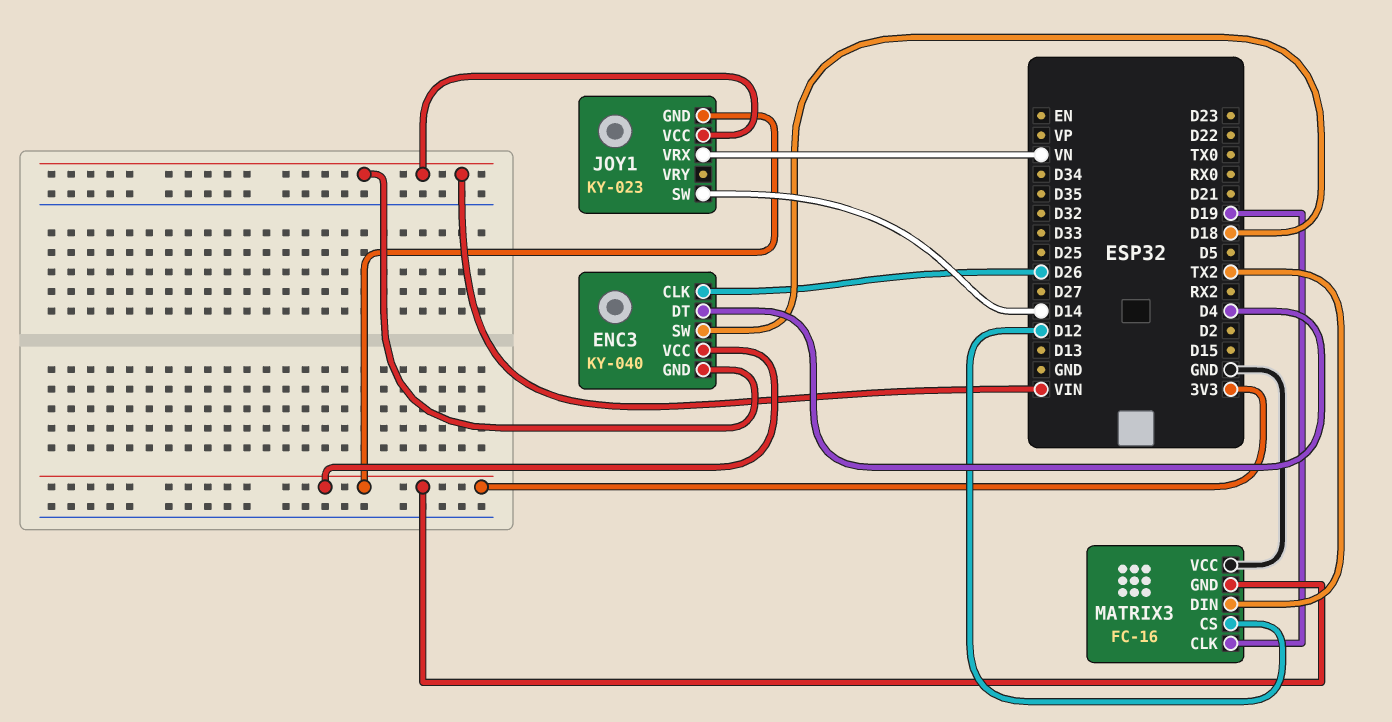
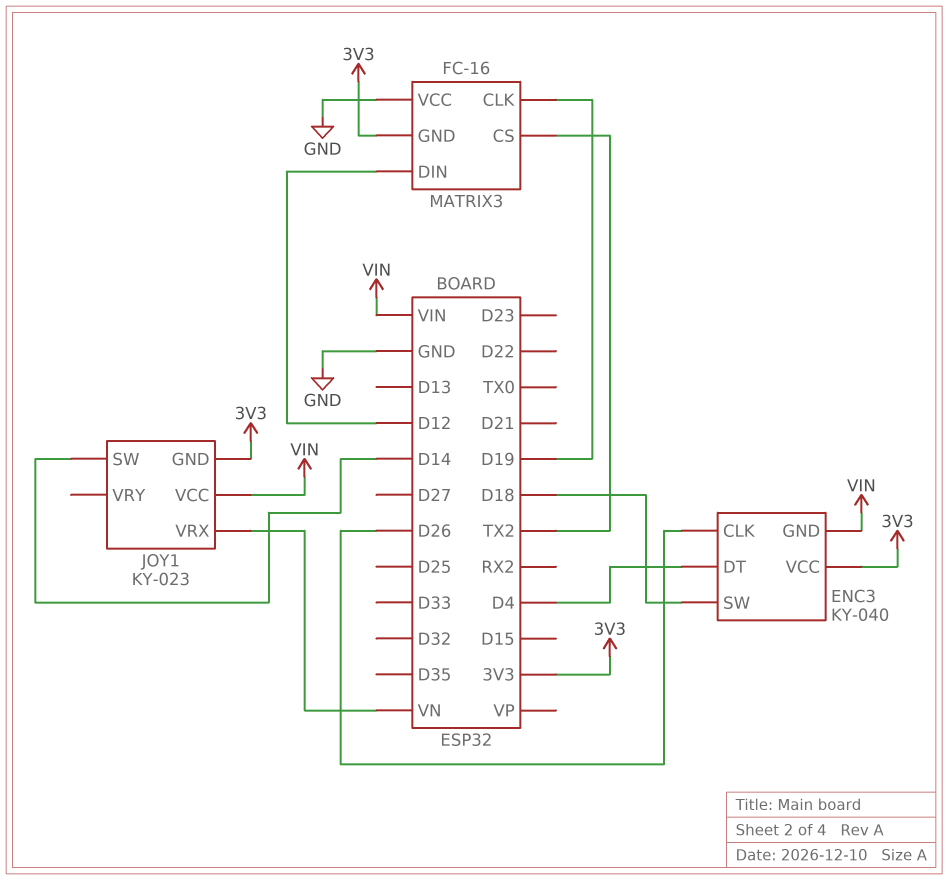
MATRIX3 pin CS: D12 -> TX2
MATRIX3 pin DIN: TX2 -> D12

